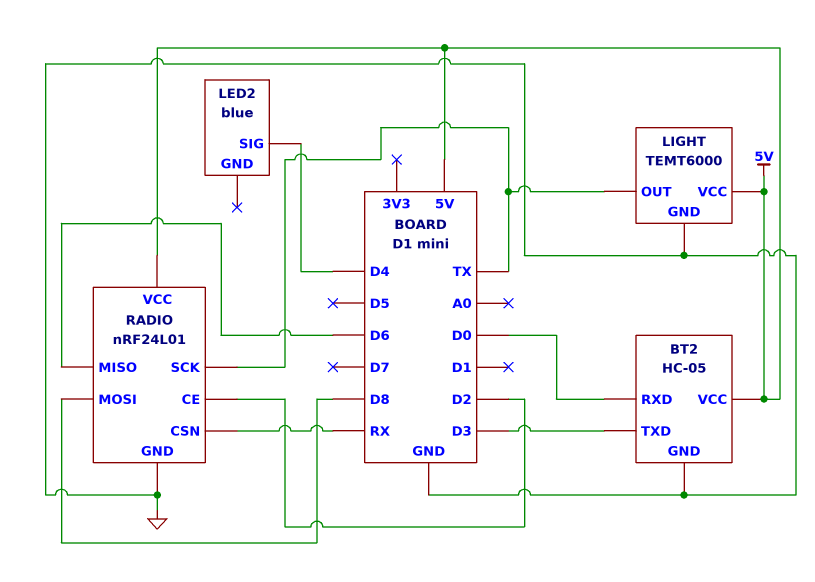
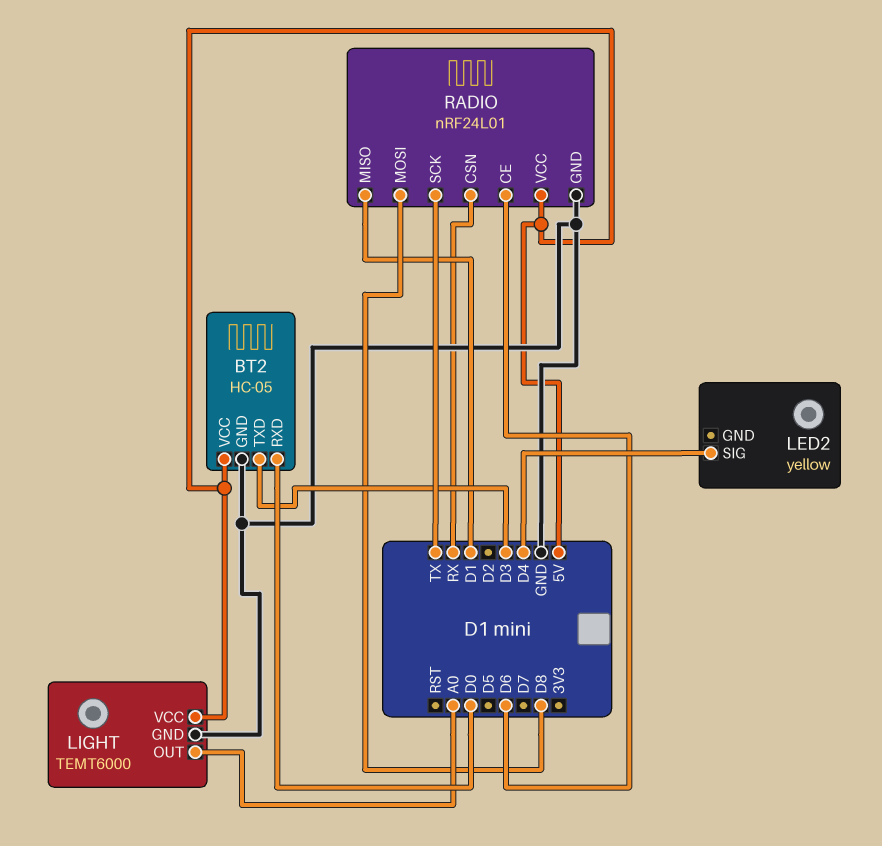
LED2: blue -> yellow
LIGHT pin OUT: TX -> A0
RADIO pin CE: D2 -> D6
RADIO pin MISO: D6 -> D1

